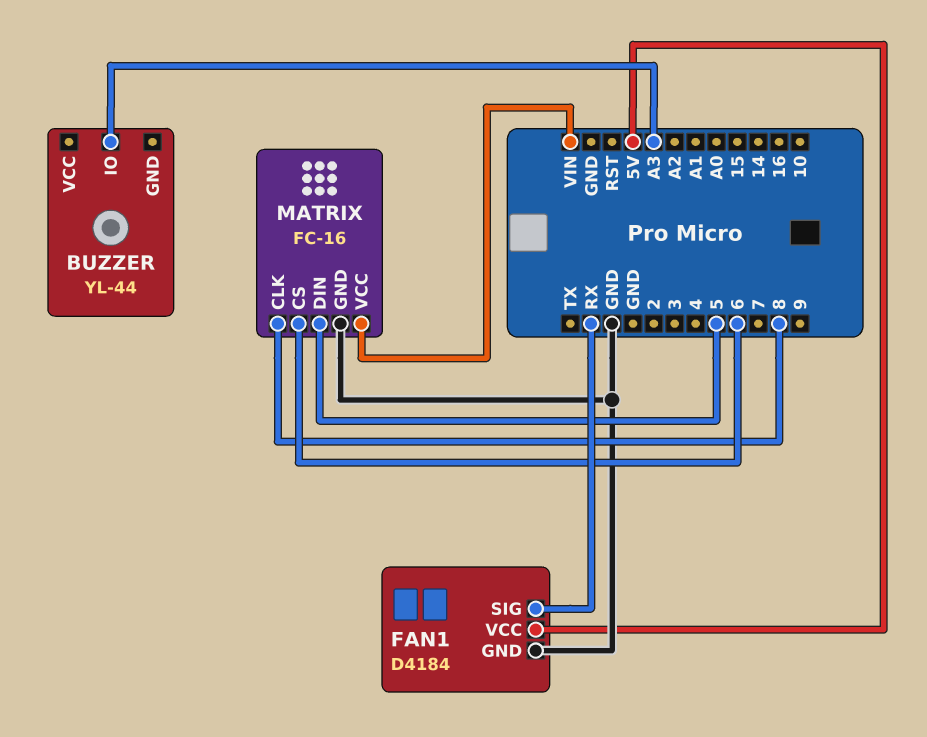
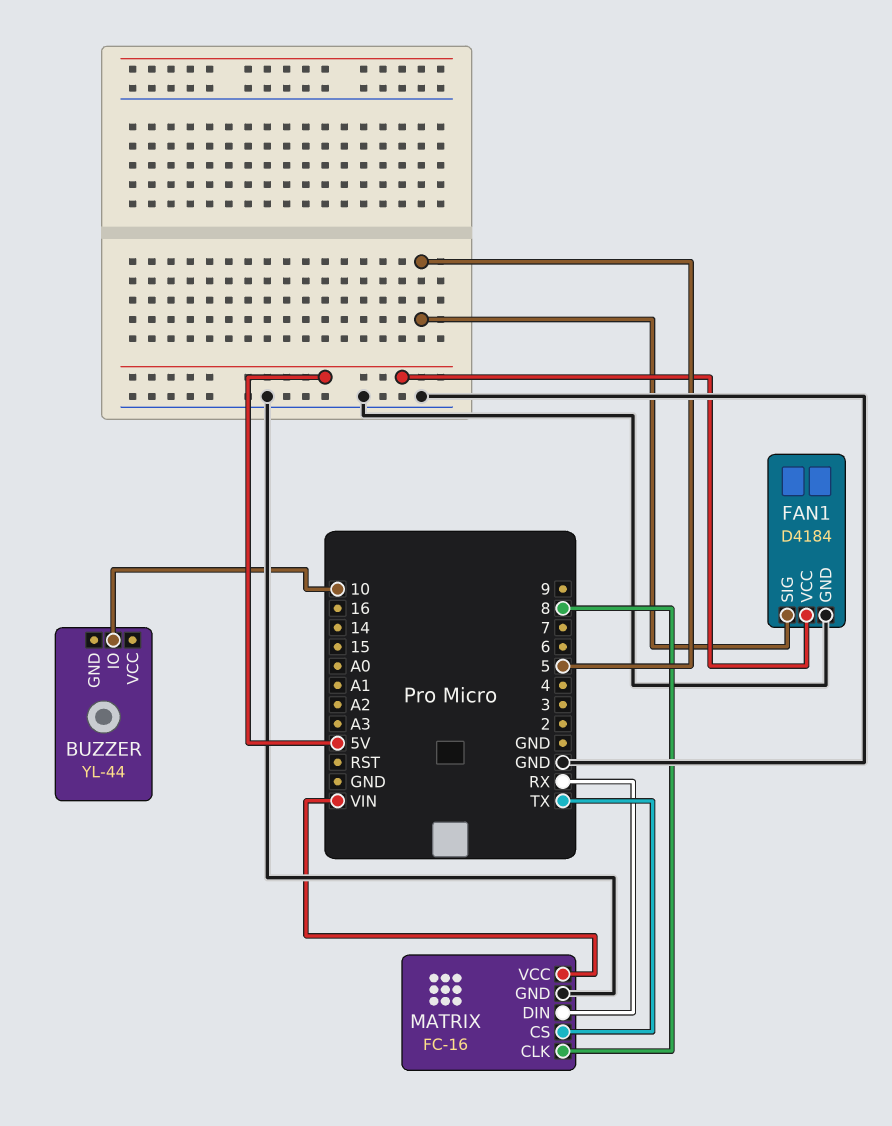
BUZZER pin IO: A3 -> 10
FAN1 pin SIG: RX -> 5
MATRIX pin CS: 6 -> TX
MATRIX pin DIN: 5 -> RX

